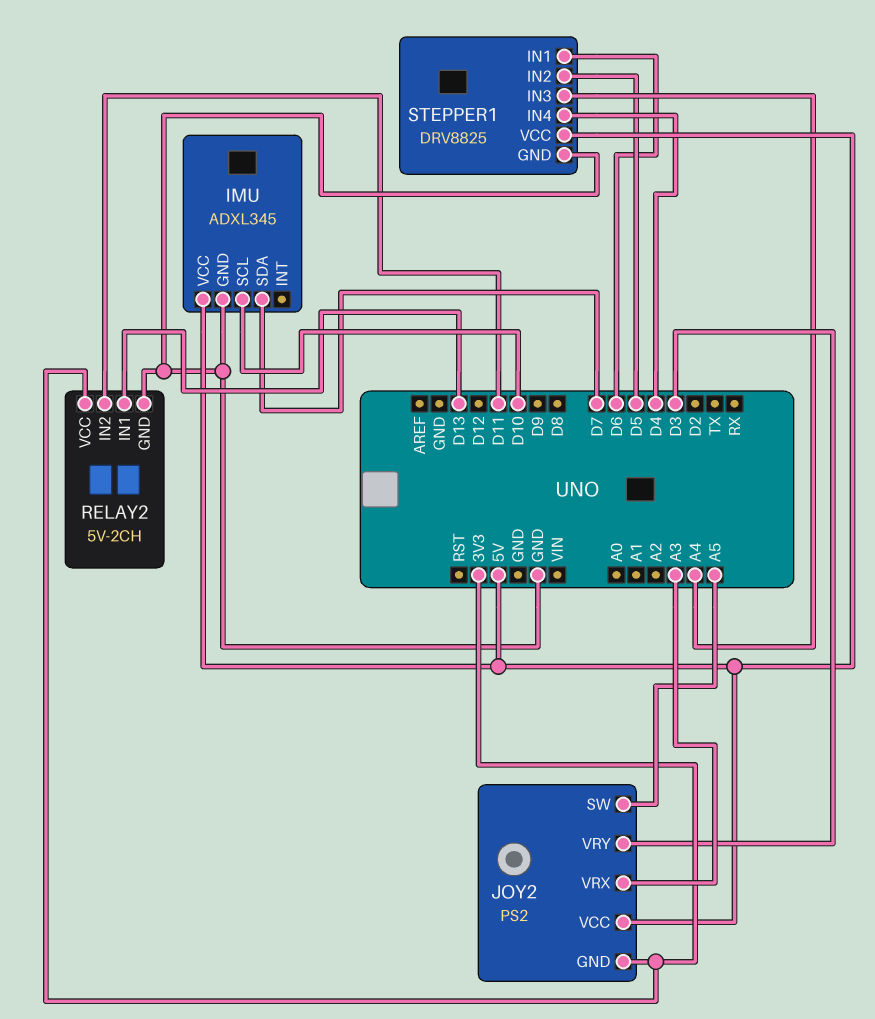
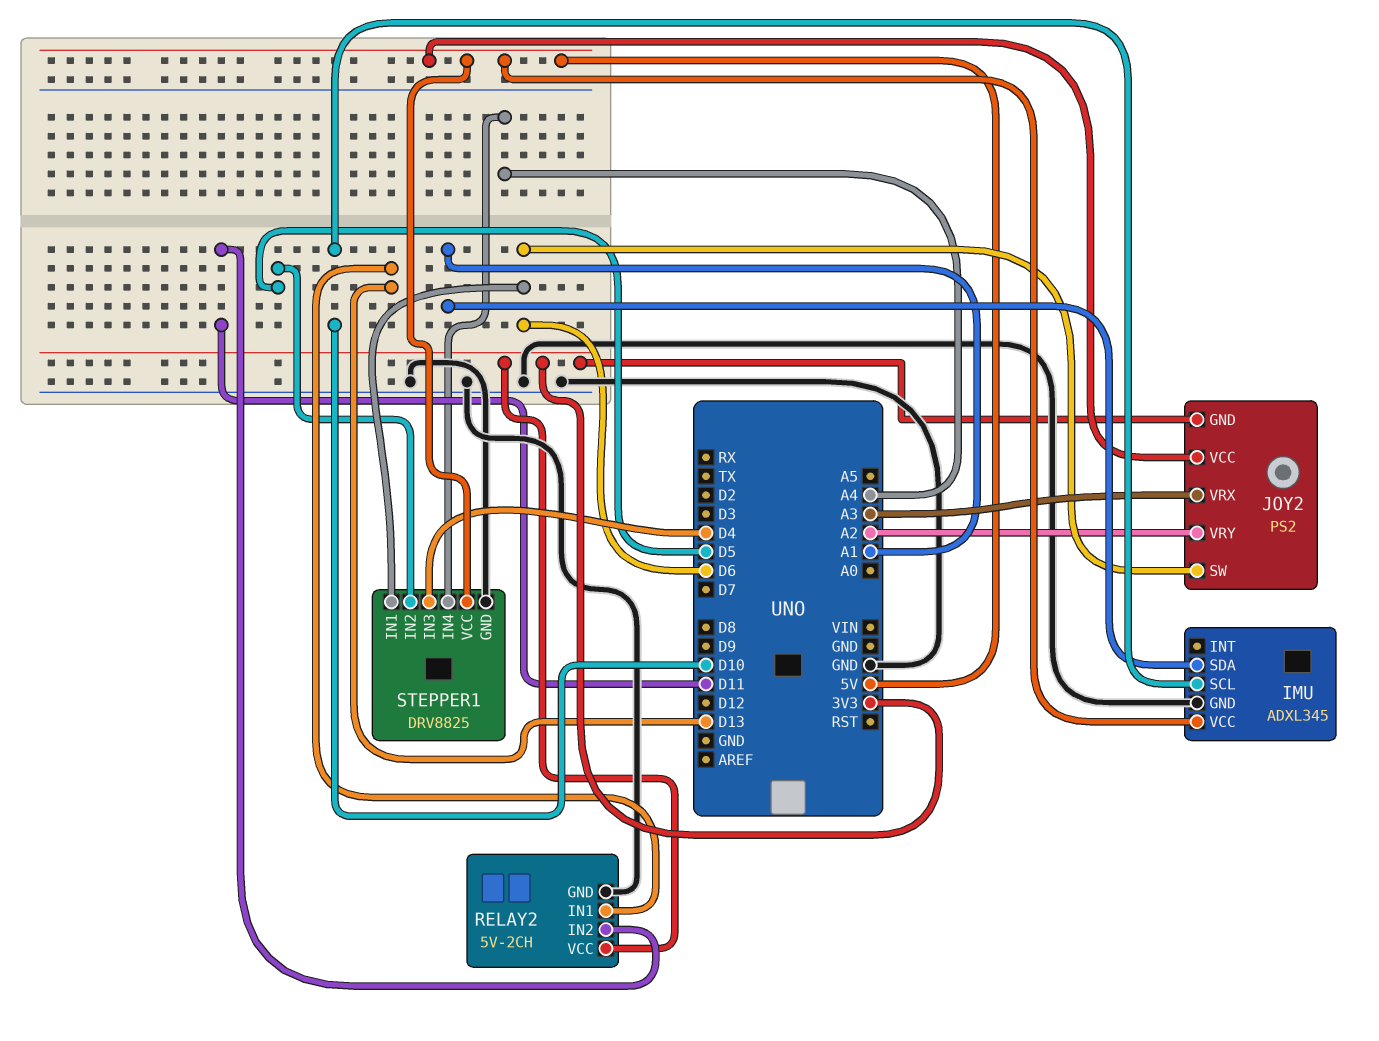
IMU pin SDA: D7 -> A1
JOY2 pin SW: A5 -> D6
JOY2 pin VRY: D3 -> A2
STEPPER1 pin IN3: A4 -> D4
STEPPER1 pin IN4: D4 -> A4

